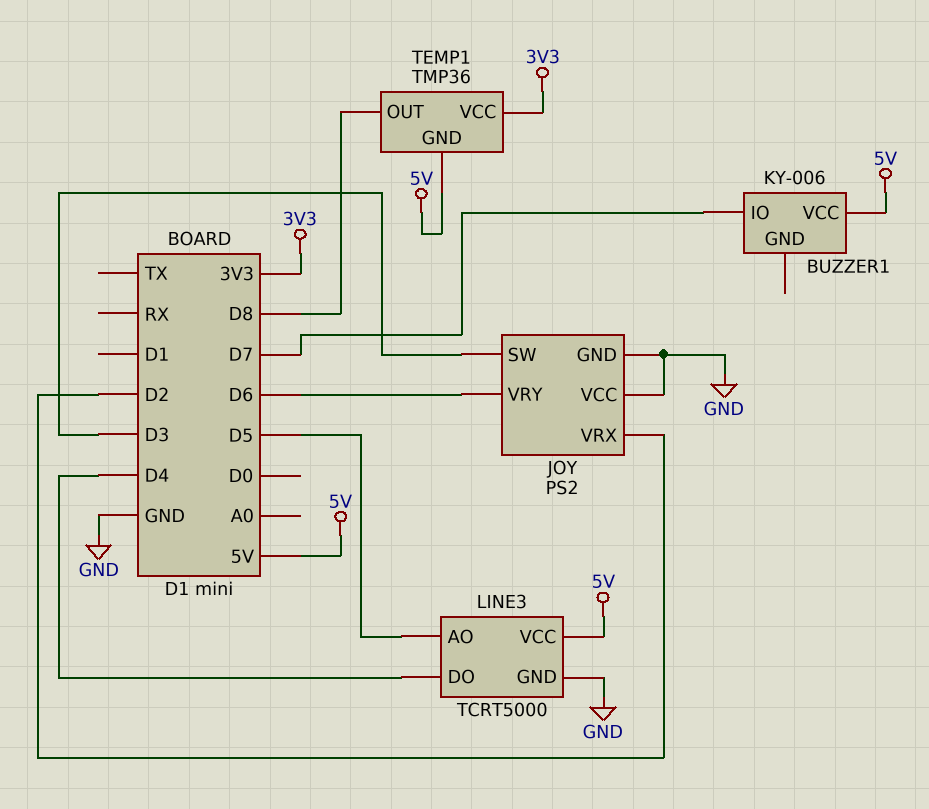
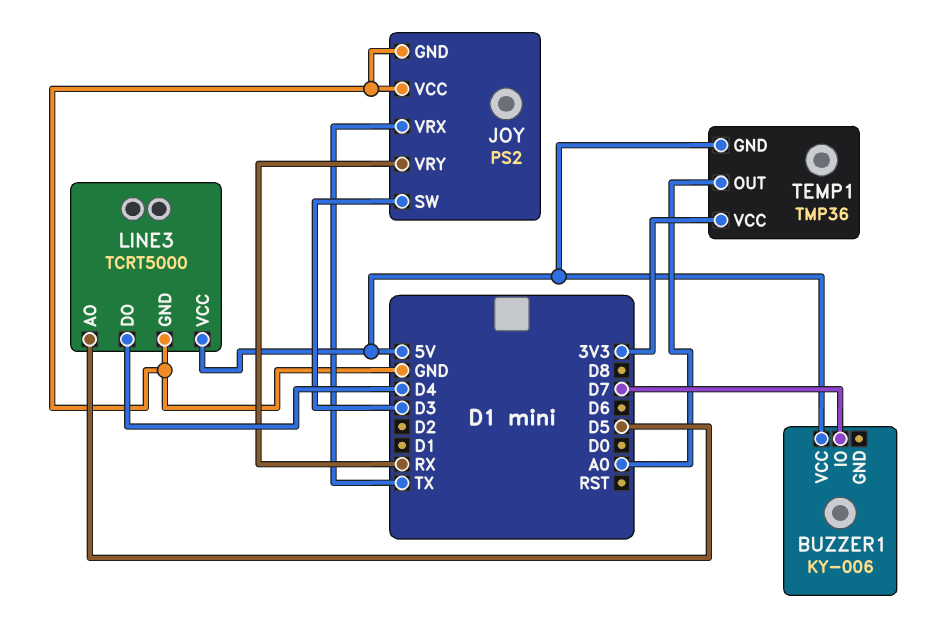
JOY pin VRX: D2 -> TX
JOY pin VRY: D6 -> RX
TEMP1 pin OUT: D8 -> A0

